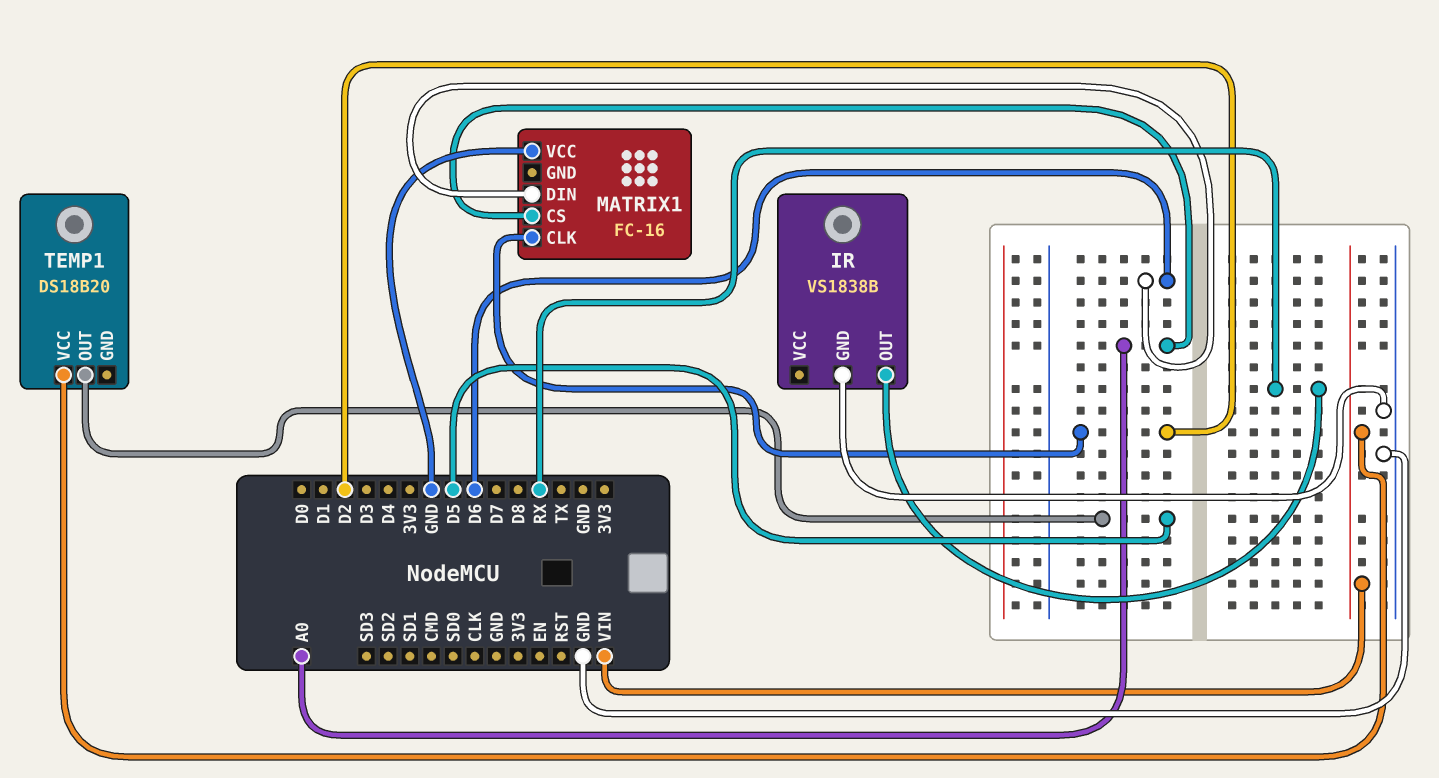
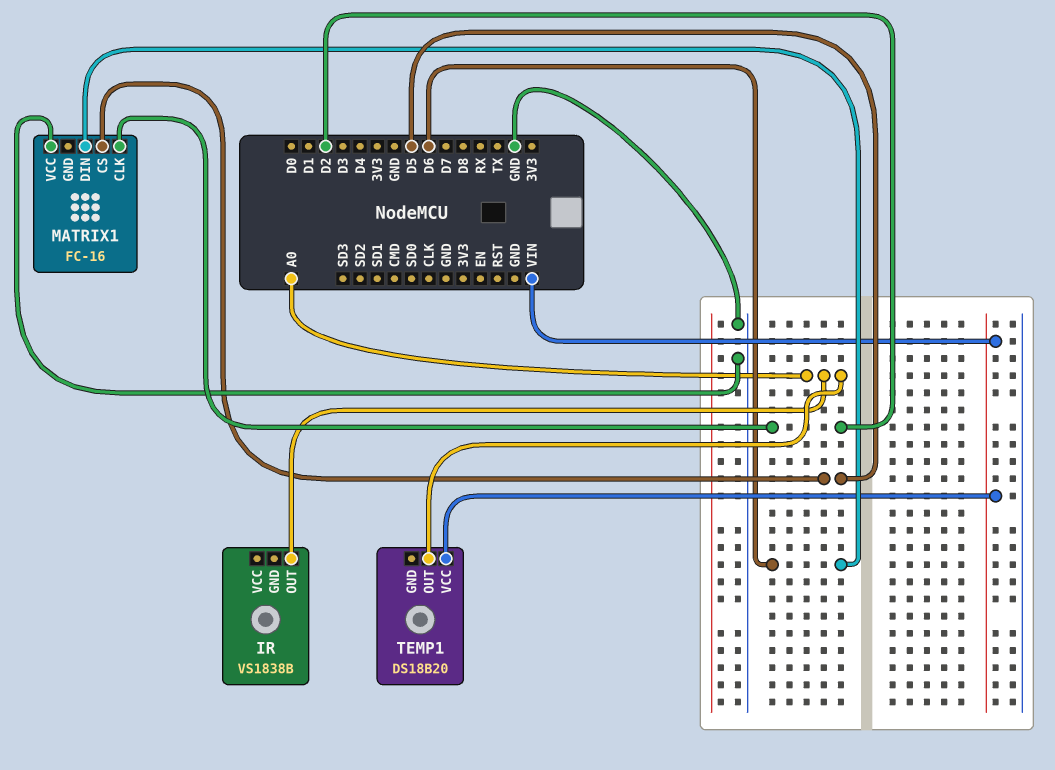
IR pin GND: GND -> none
IR pin OUT: RX -> A0
MATRIX1 pin CS: A0 -> D5
TEMP1 pin OUT: D5 -> A0

